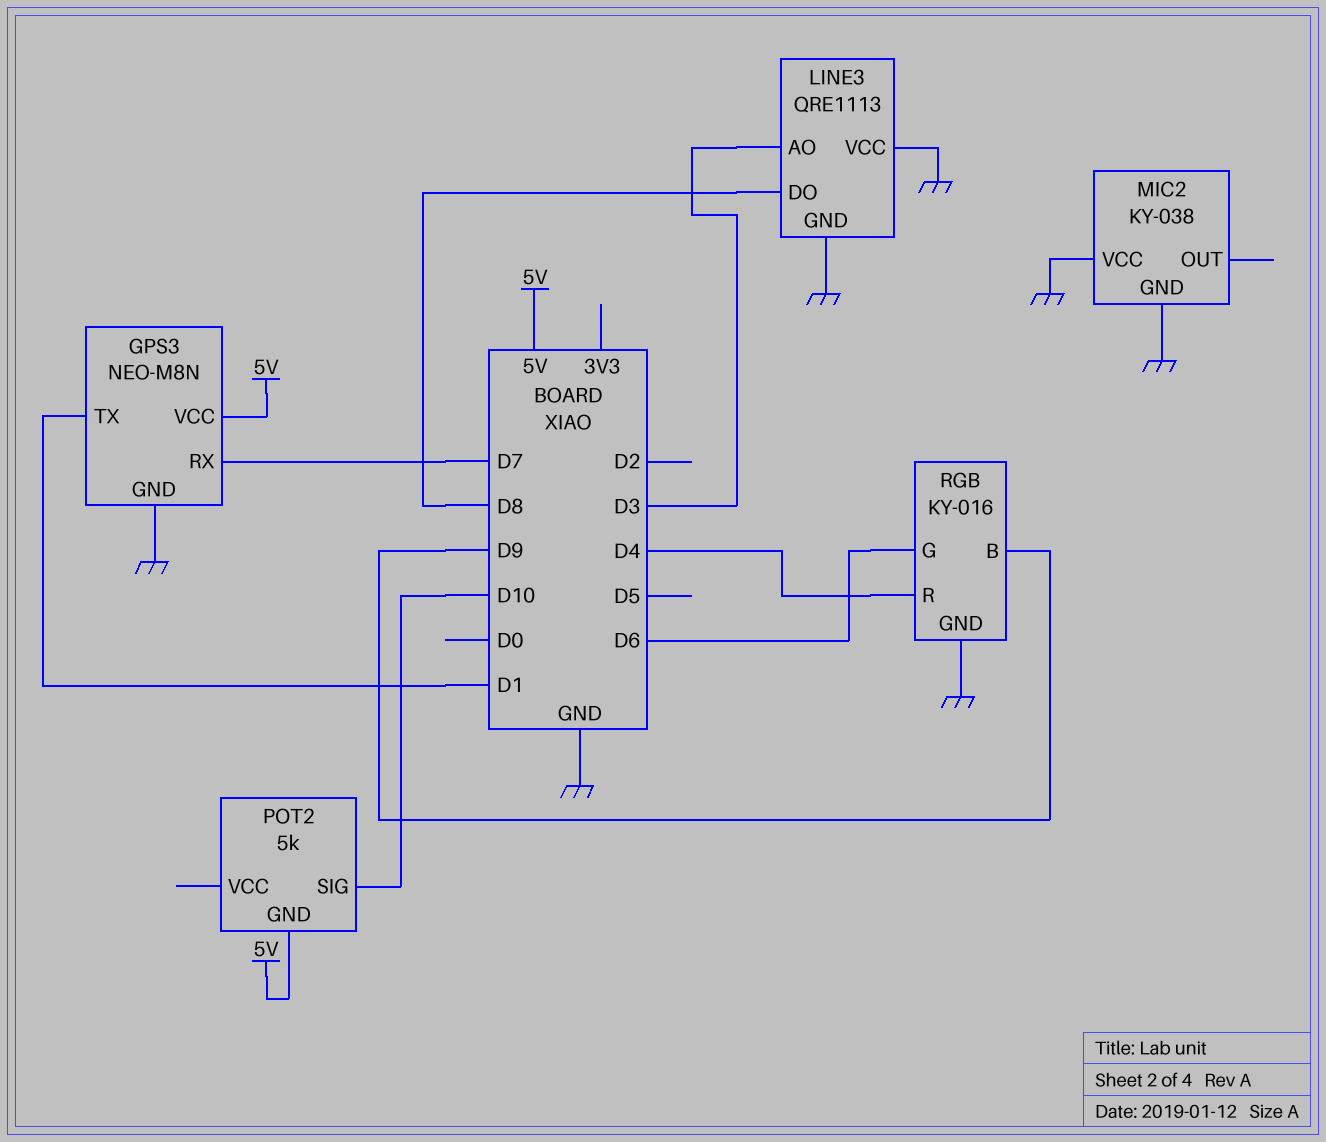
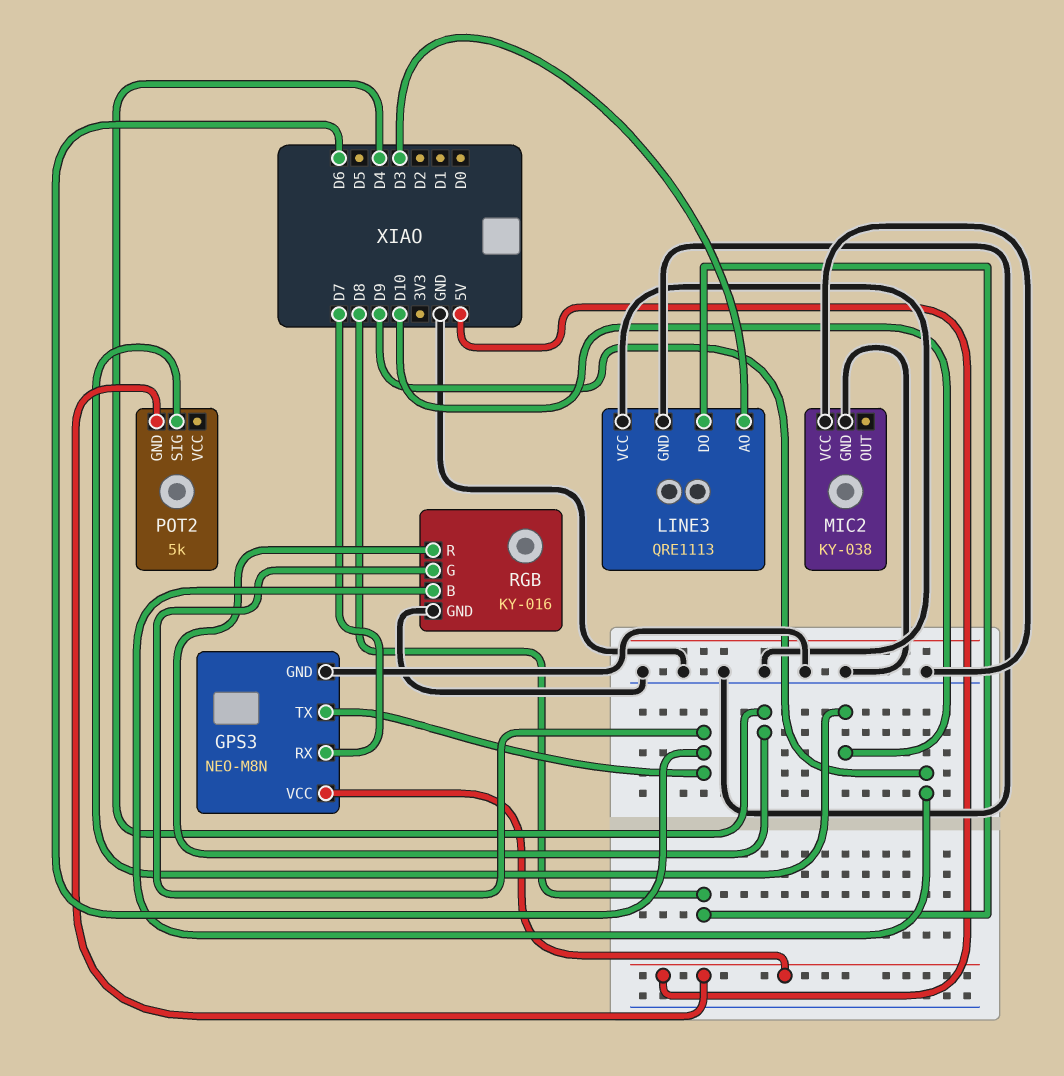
GPS3 pin TX: D1 -> D6

